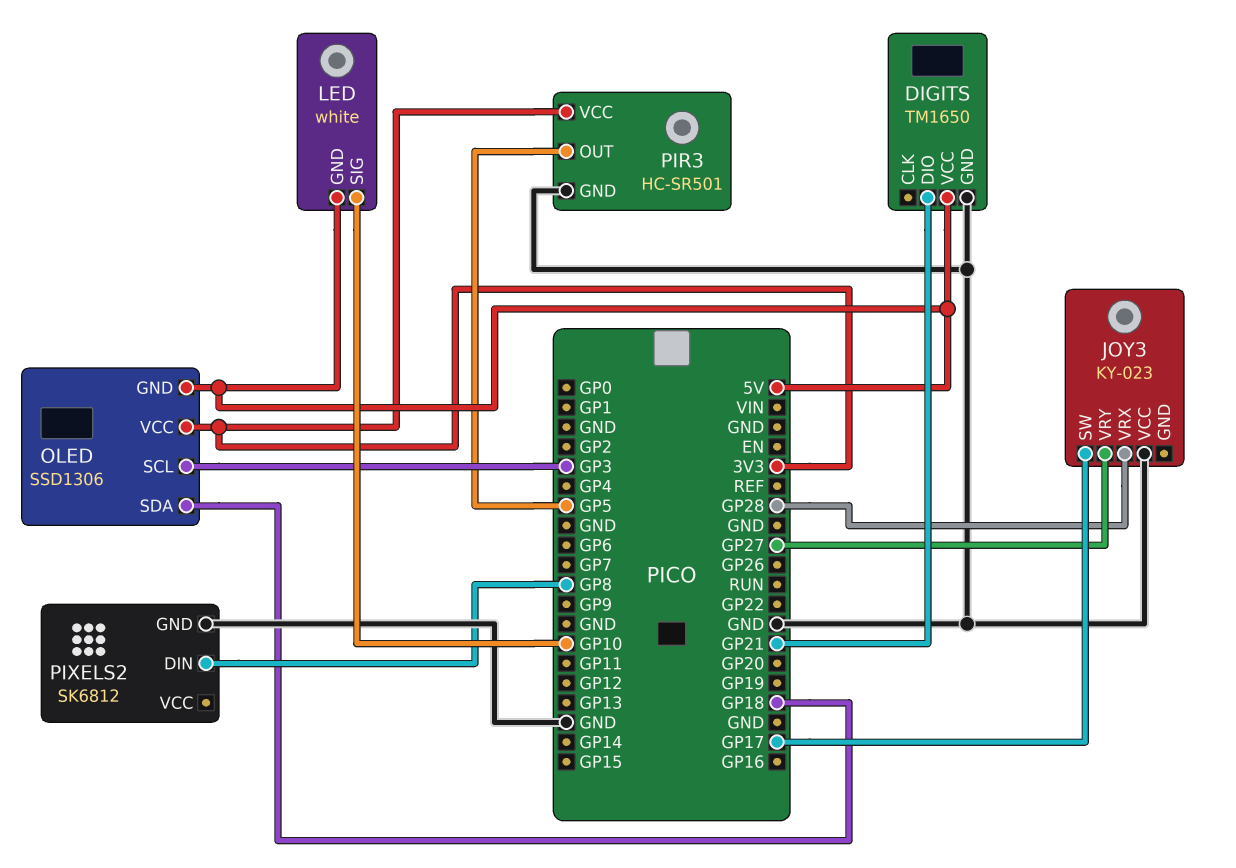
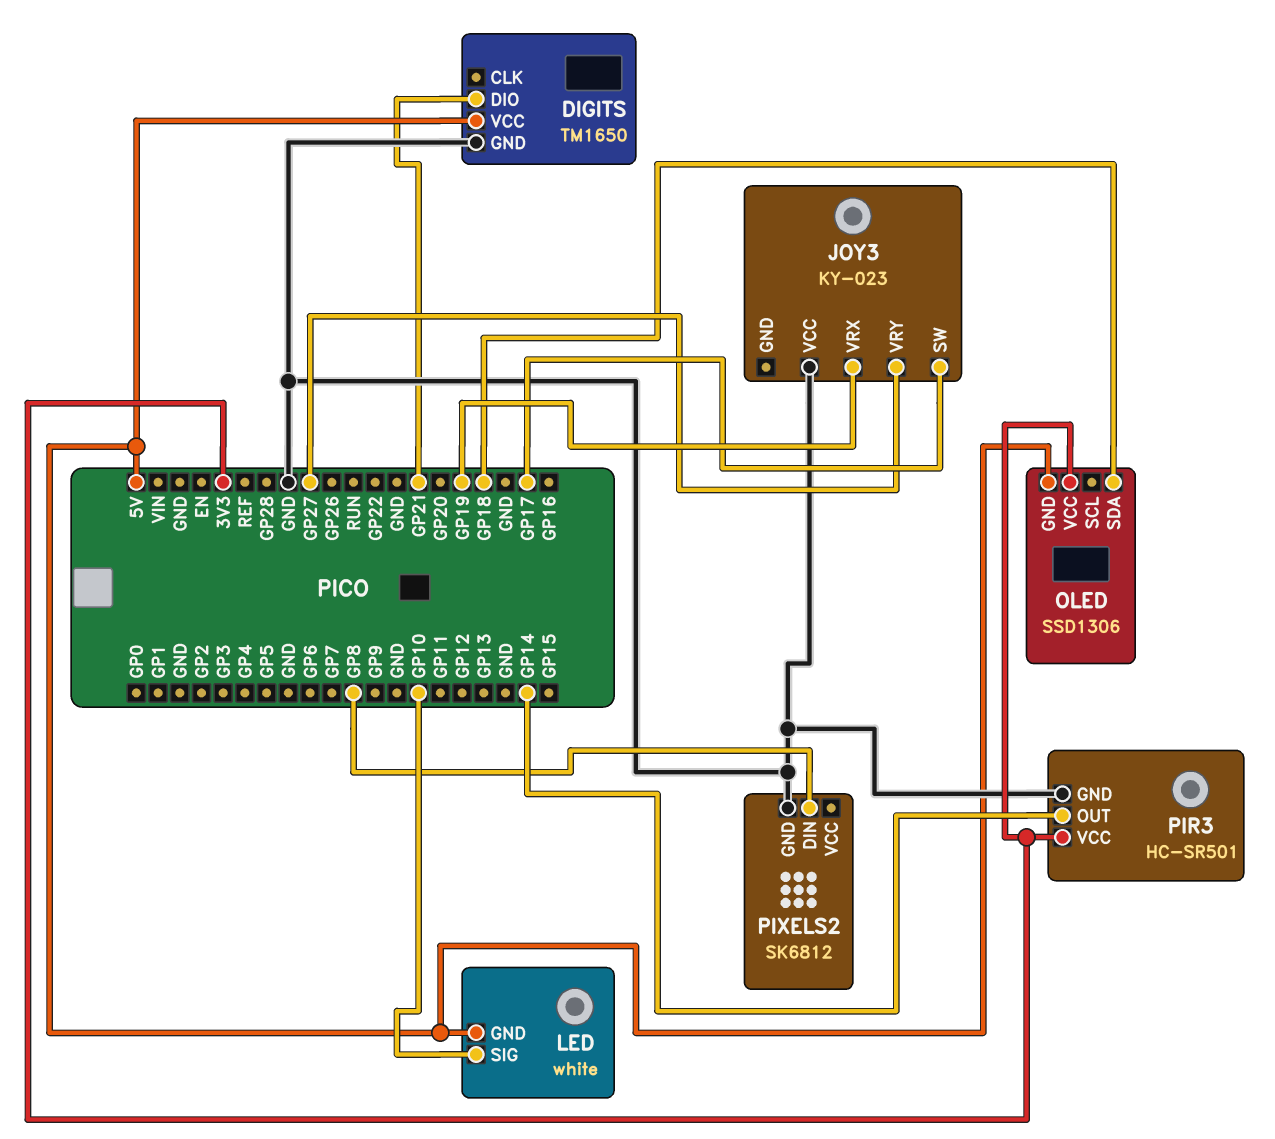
JOY3 pin VRX: GP28 -> GP19
OLED pin SCL: GP3 -> none
PIR3 pin OUT: GP5 -> GP14

